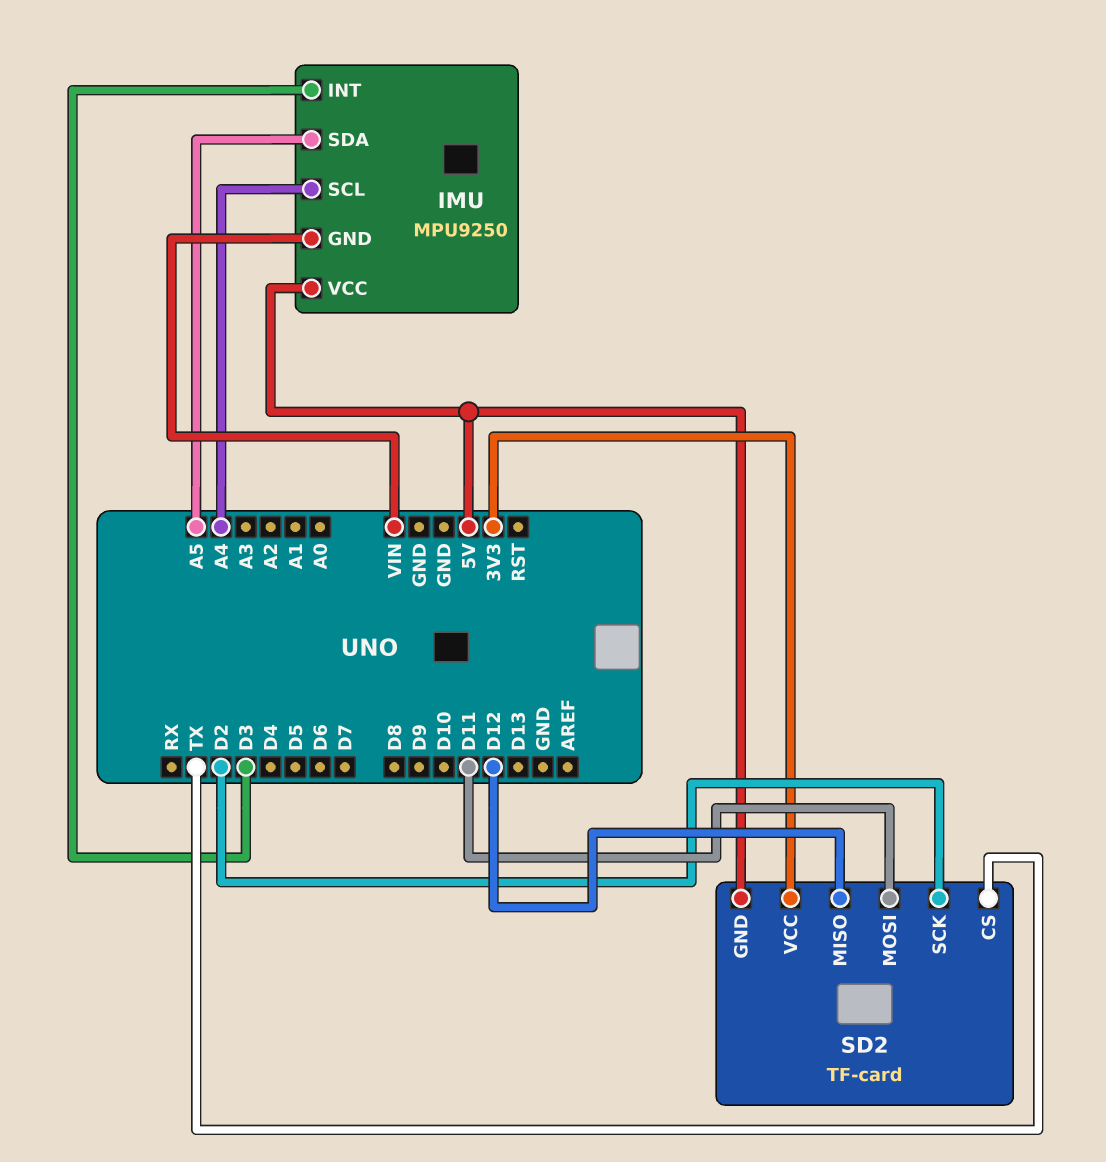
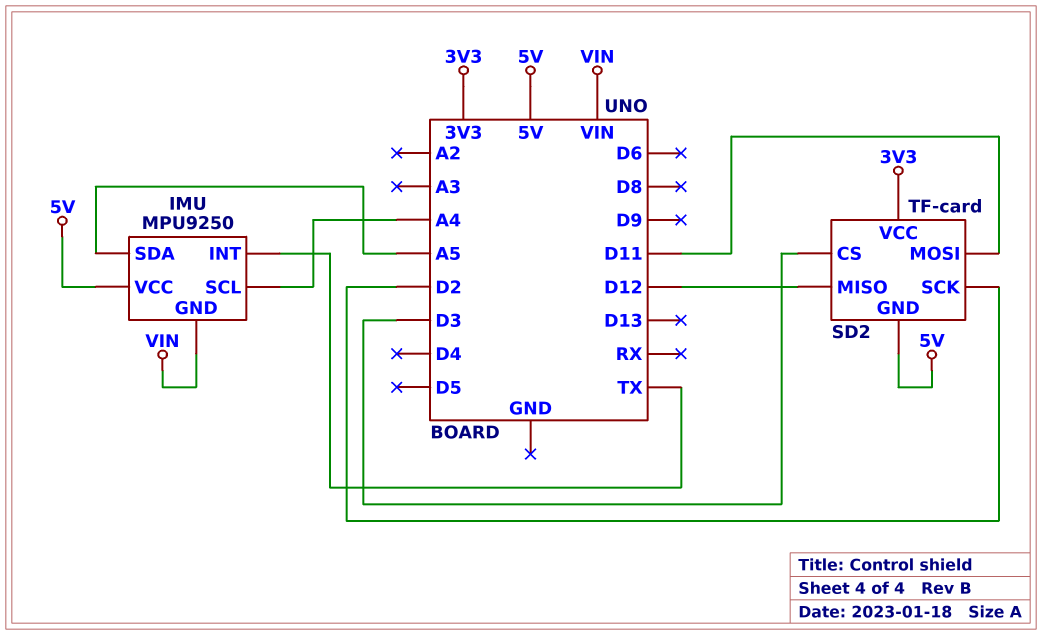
IMU pin INT: D3 -> TX
SD2 pin CS: TX -> D3

